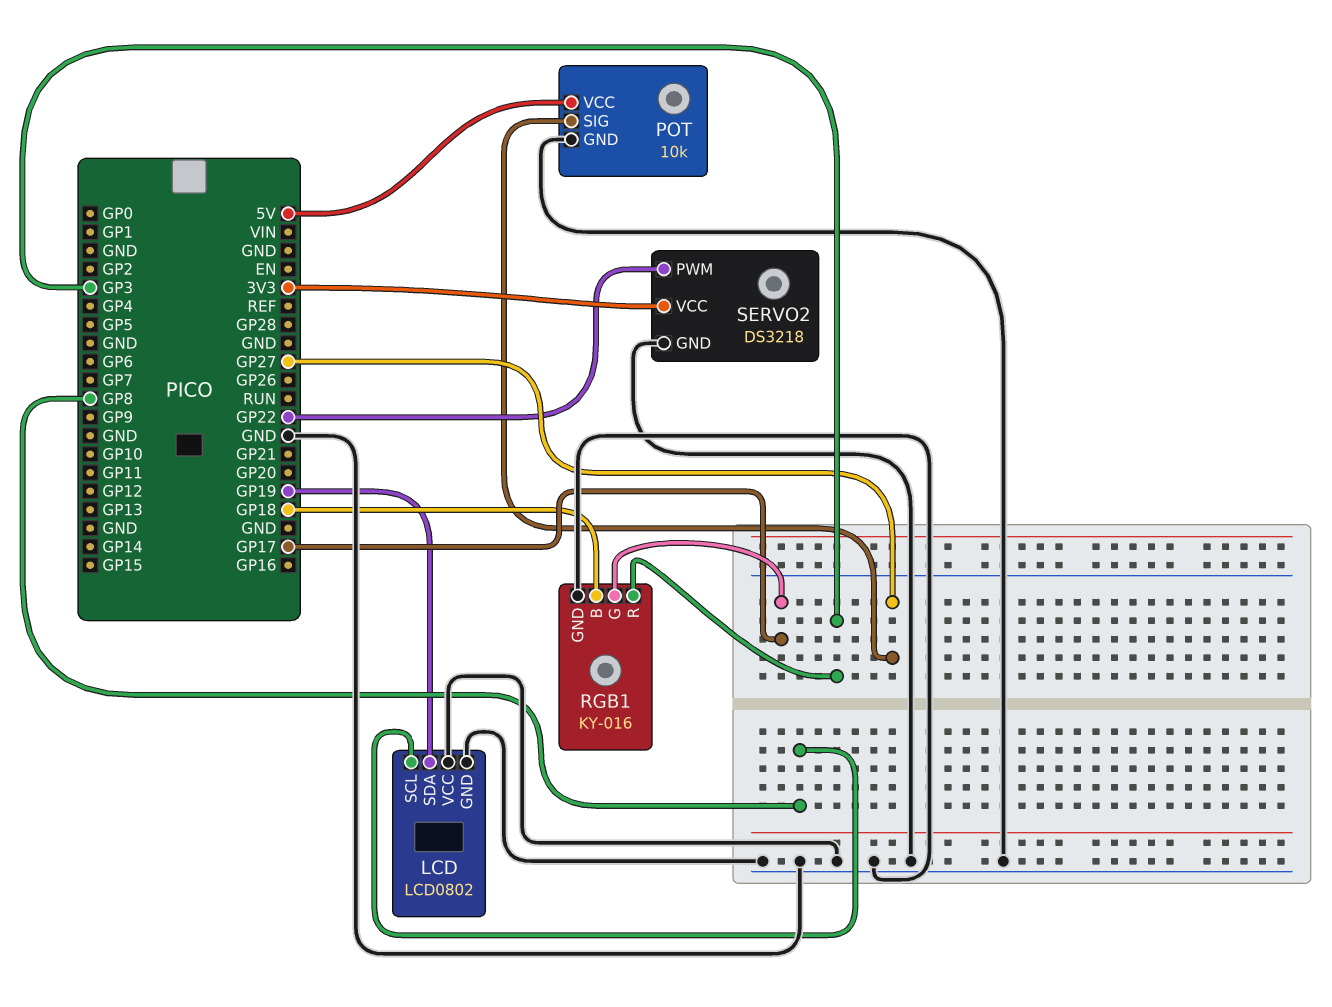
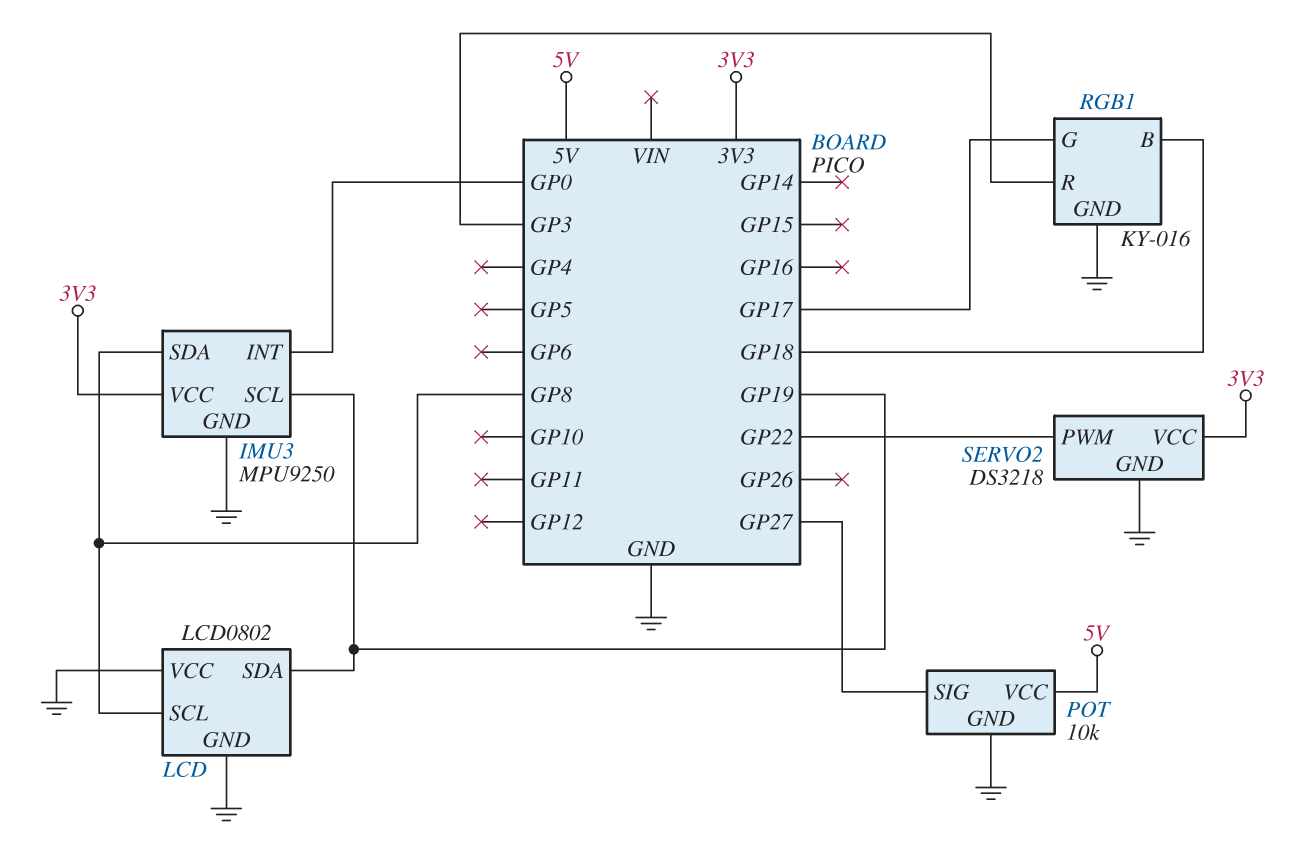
IMU3: none -> MPU9250
IMU3 pin GND: none -> GND
IMU3 pin INT: none -> GP0
IMU3 pin SCL: none -> GP19
IMU3 pin SDA: none -> GP8
IMU3 pin VCC: none -> 3V3

